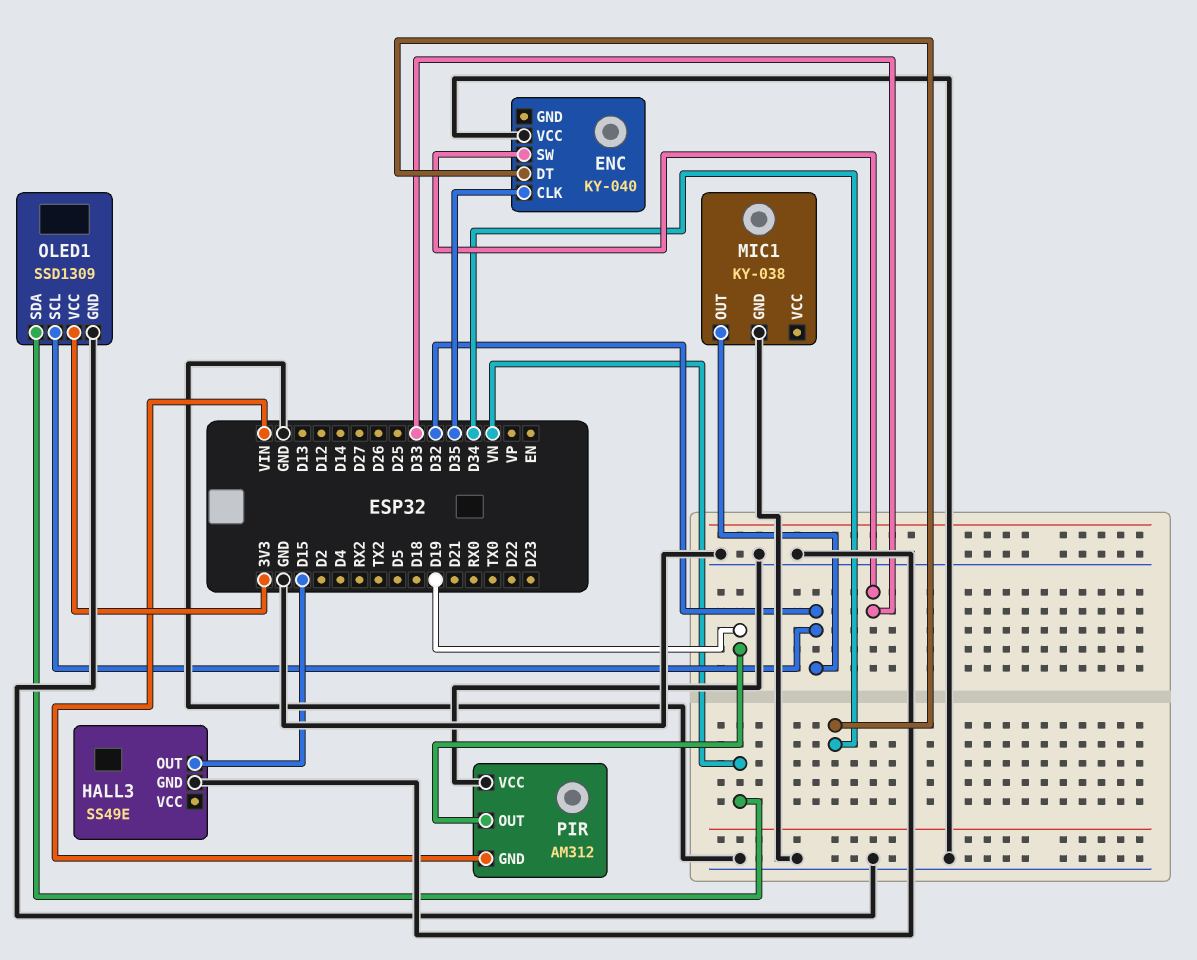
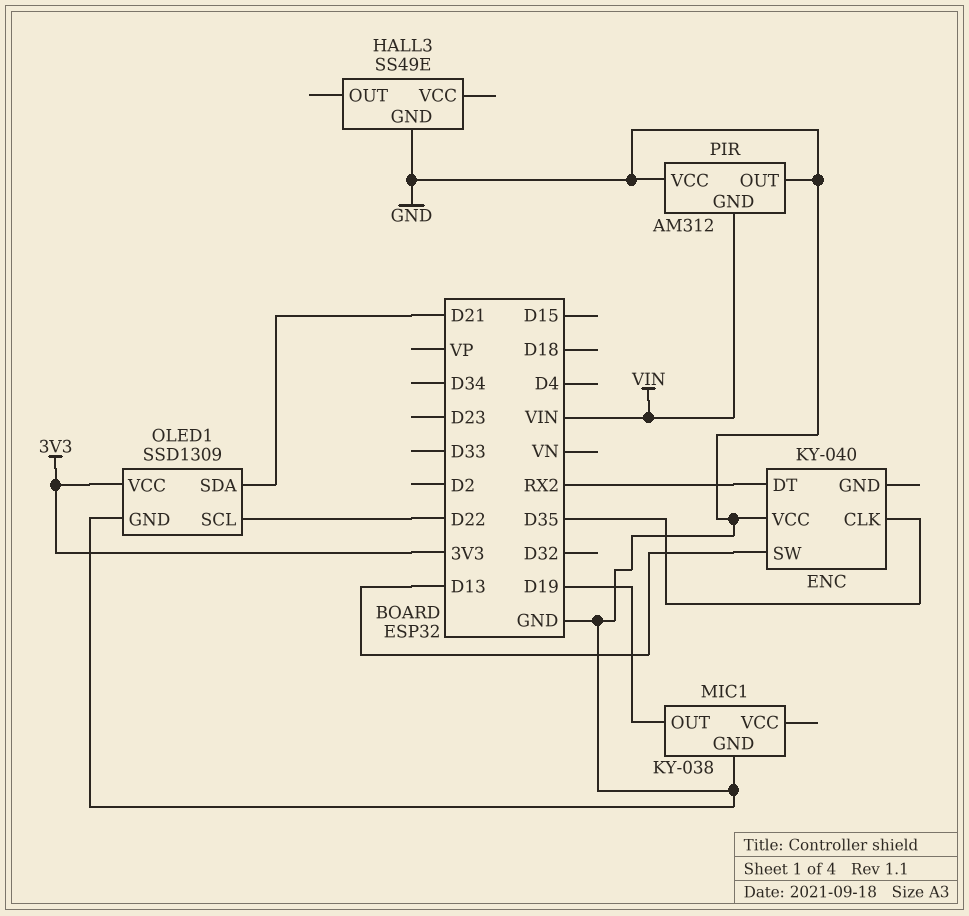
ENC pin DT: D34 -> RX2
ENC pin SW: D33 -> D13
HALL3 pin OUT: D15 -> none
MIC1 pin OUT: D32 -> D19
OLED1 pin SCL: D32 -> D22
OLED1 pin SDA: VN -> D21
PIR pin OUT: D19 -> GND

